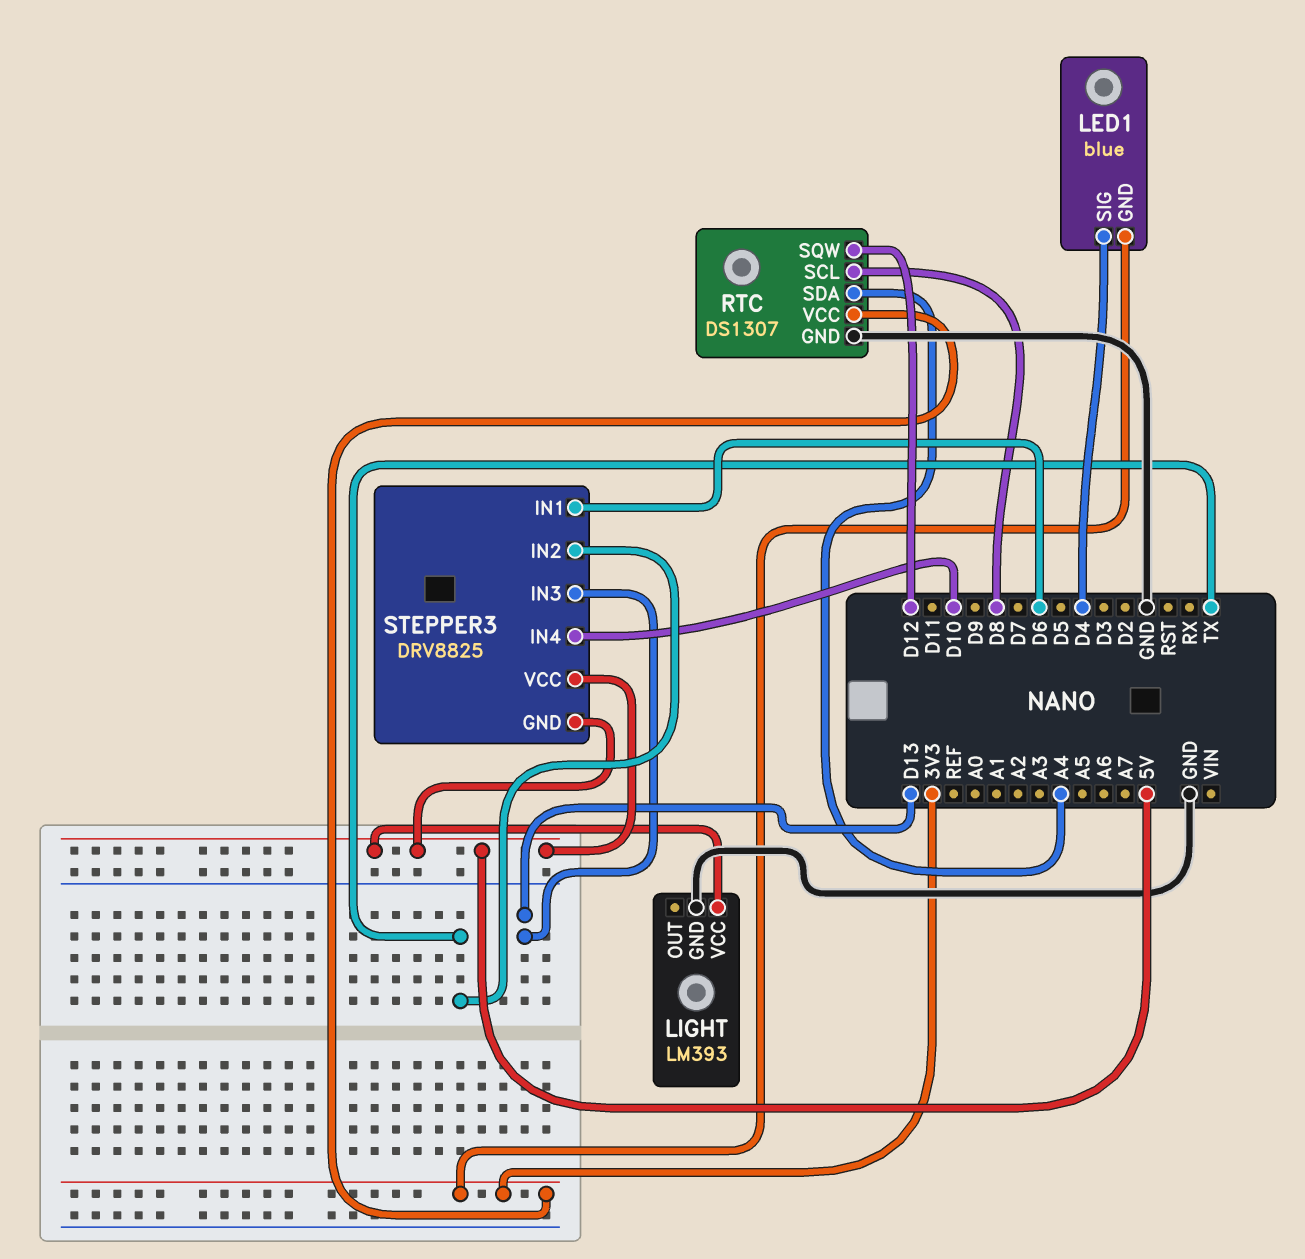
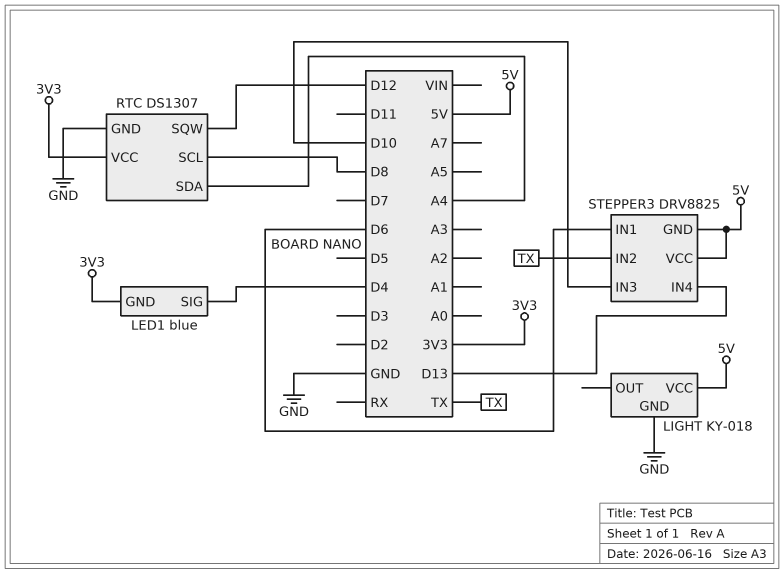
LIGHT: LM393 -> KY-018
STEPPER3 pin IN3: D13 -> D10
STEPPER3 pin IN4: D10 -> D13

